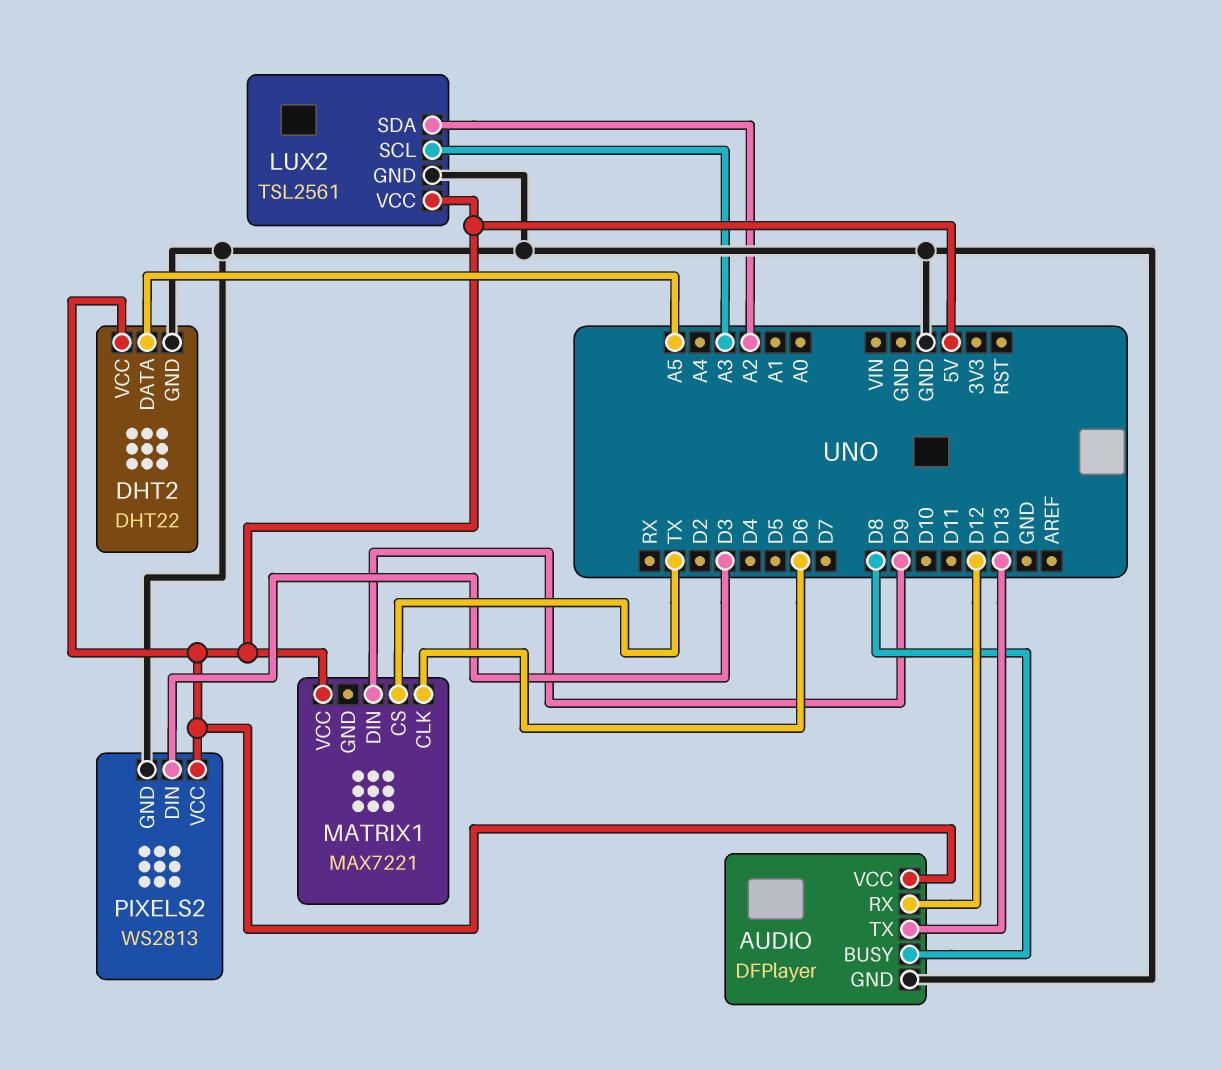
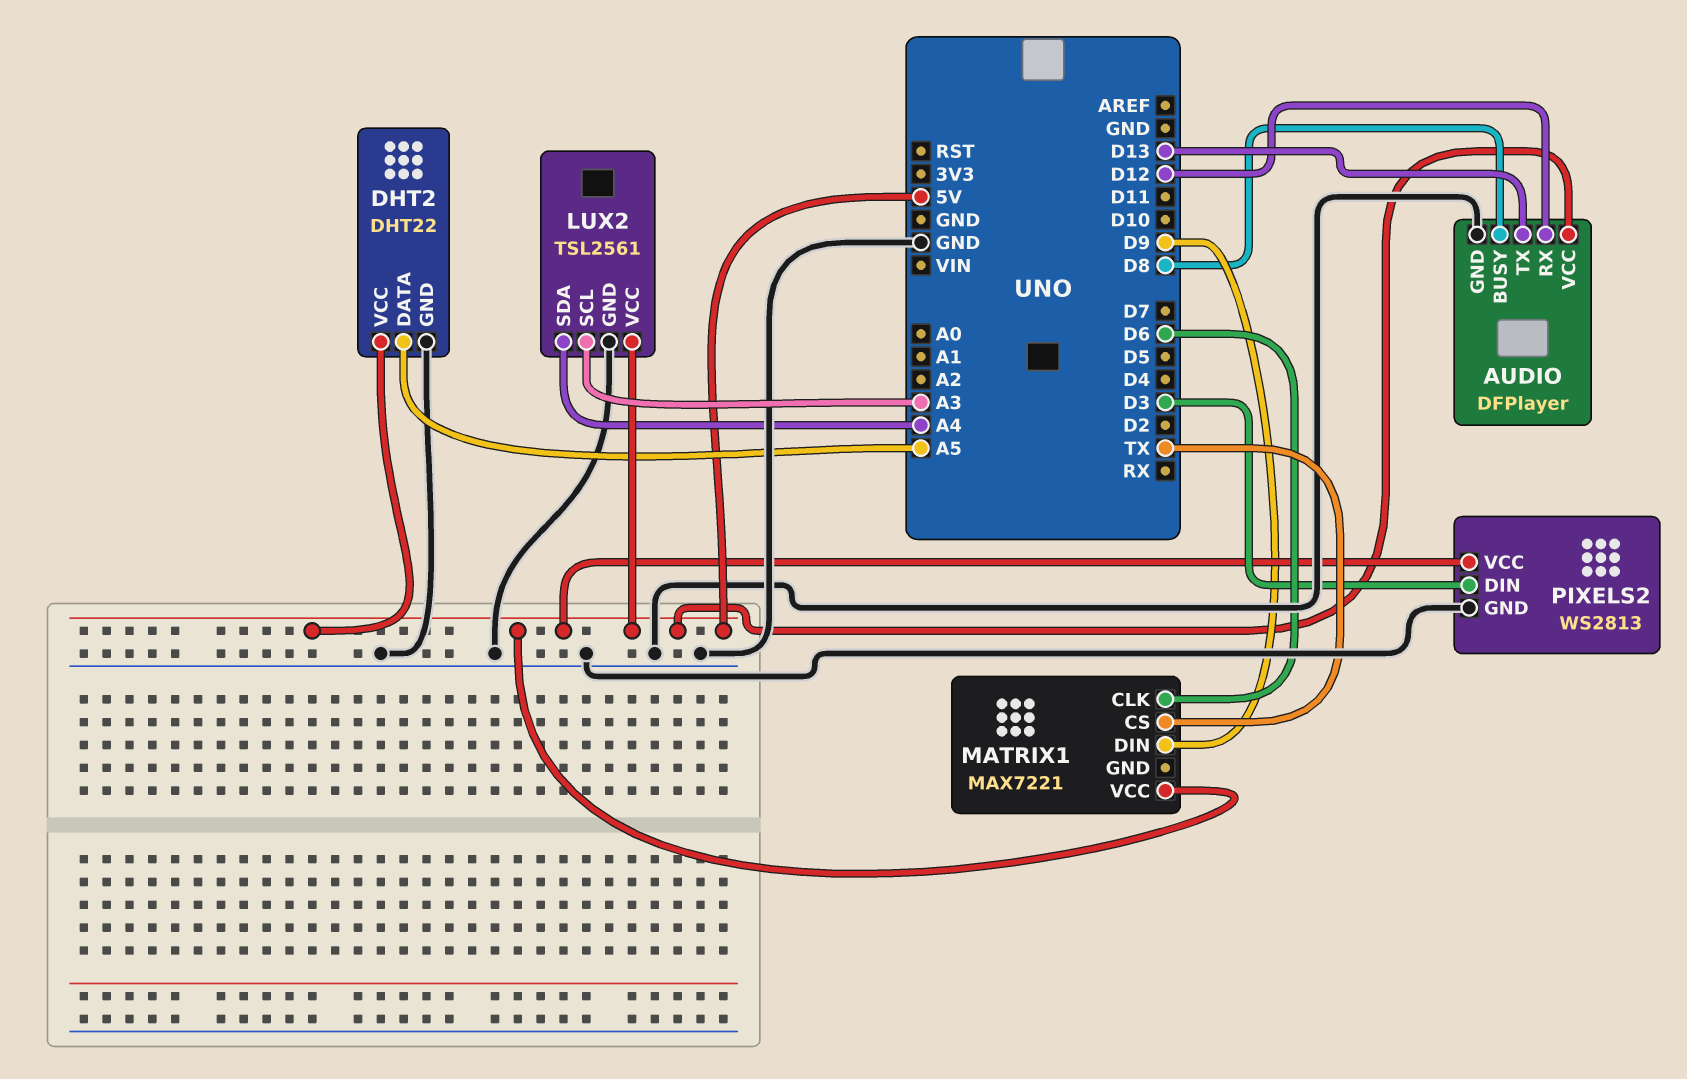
LUX2 pin SDA: A2 -> A4

